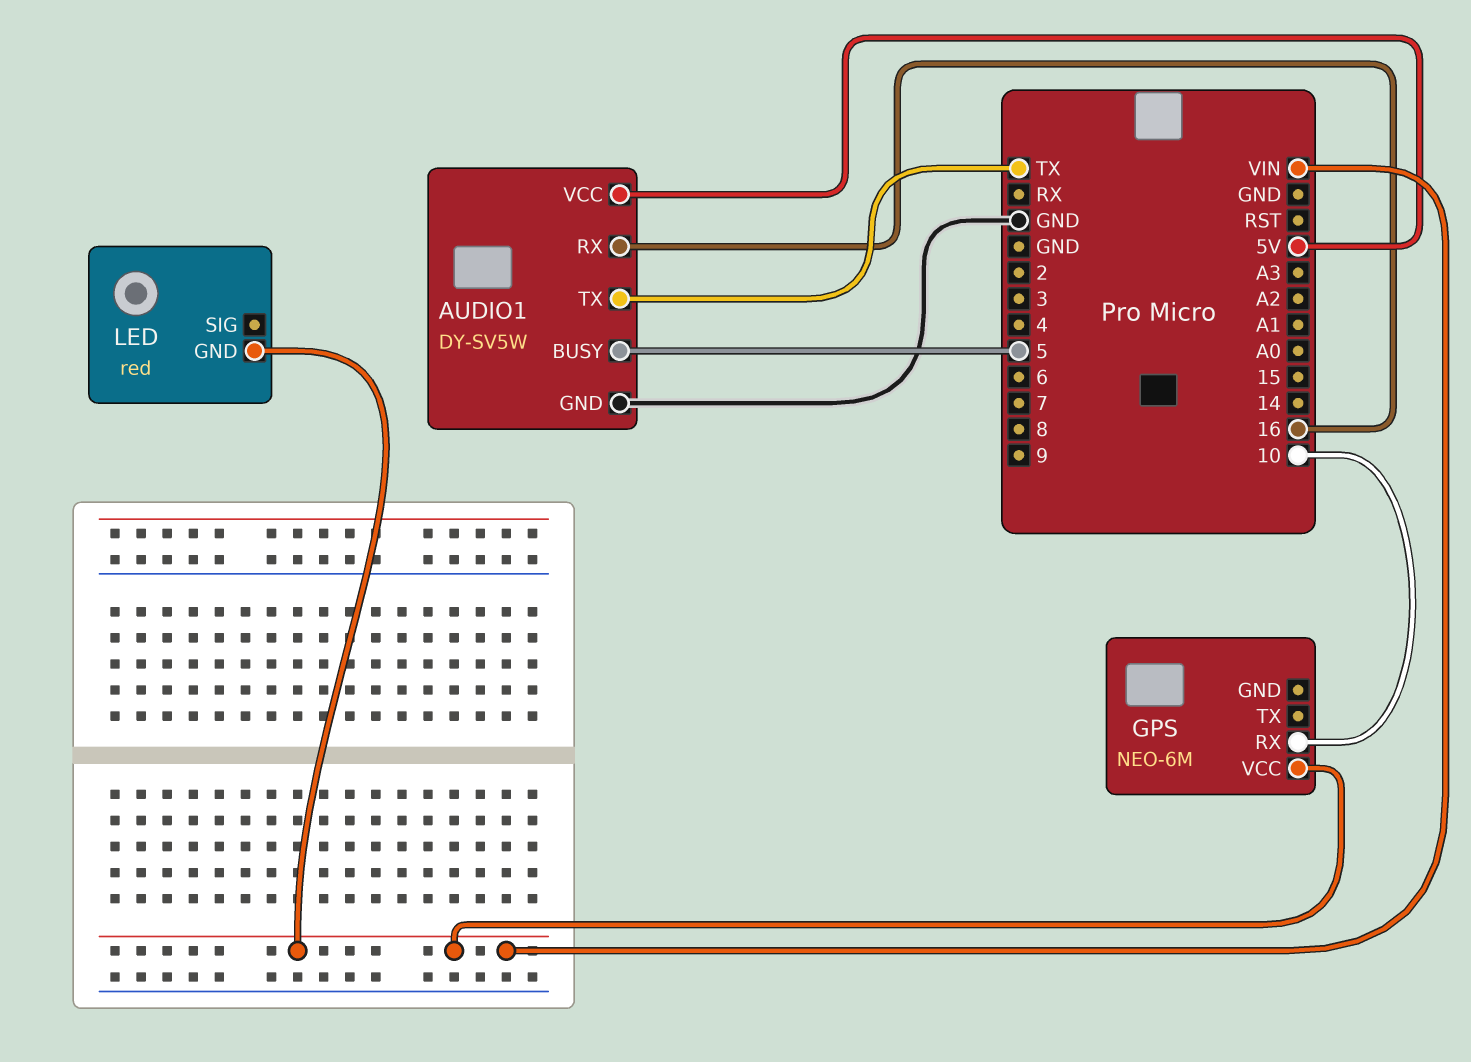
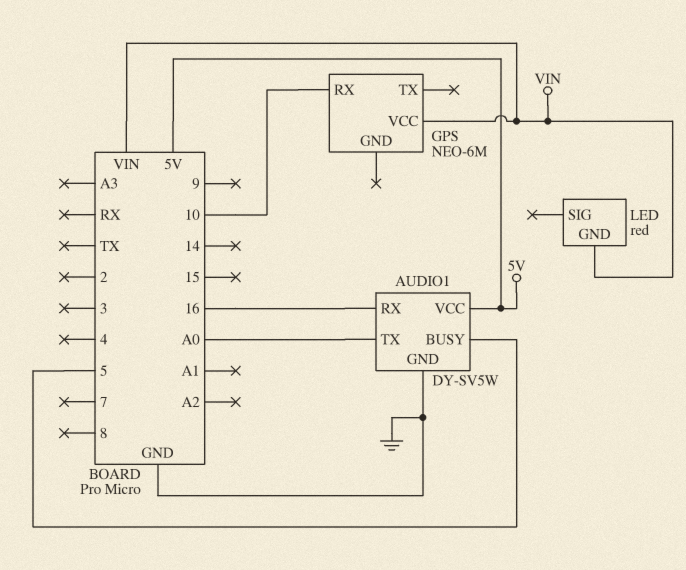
AUDIO1 pin TX: TX -> A0

